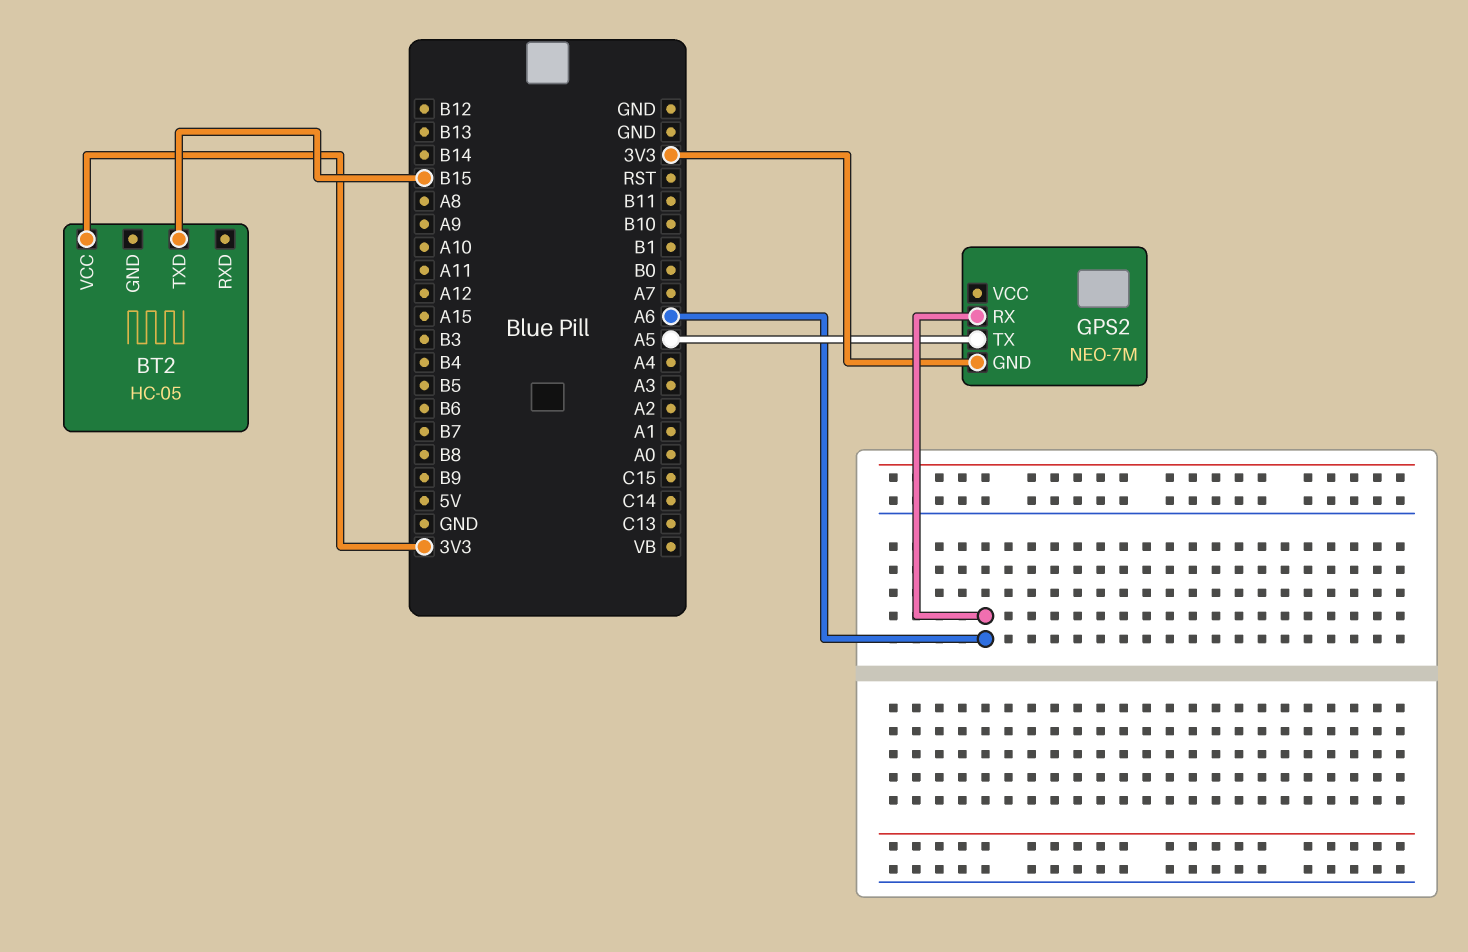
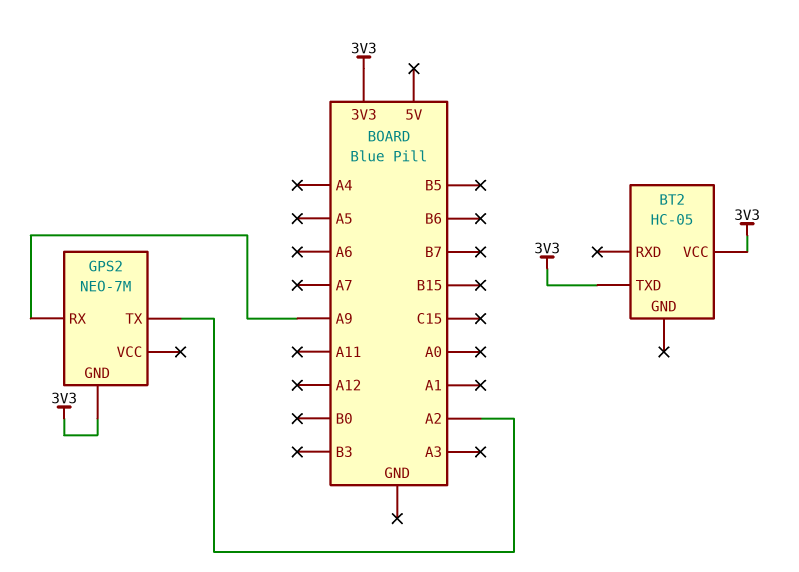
BT2 pin TXD: B15 -> 3V3
GPS2 pin RX: A6 -> A9
GPS2 pin TX: A5 -> A2

